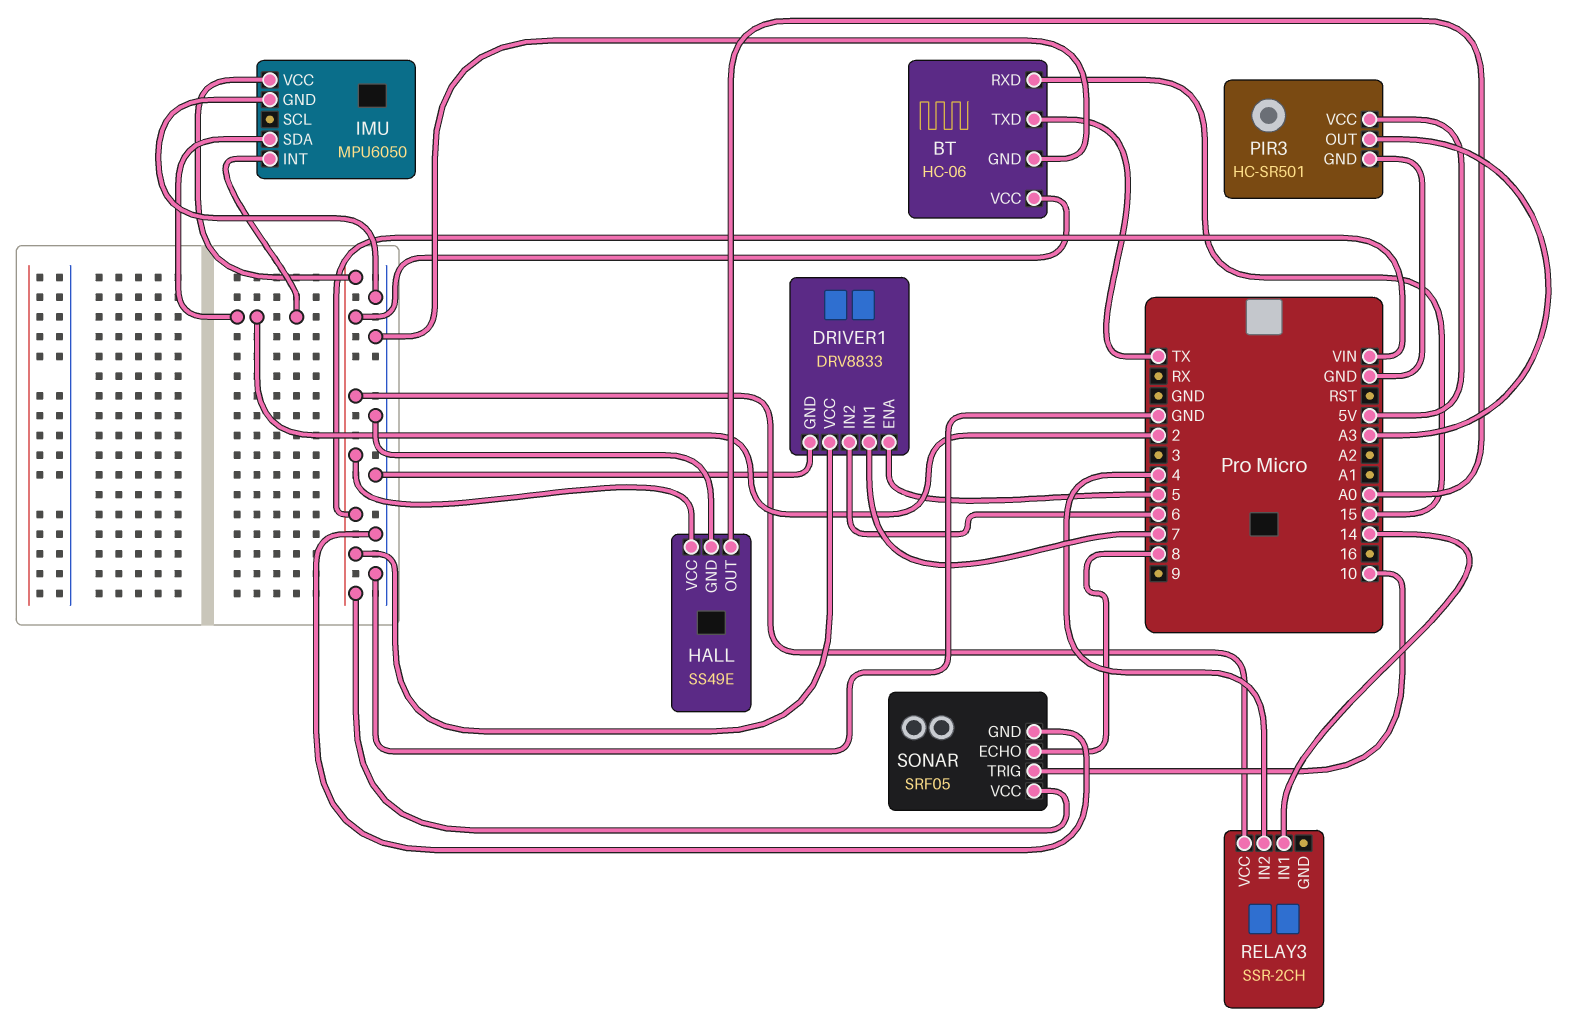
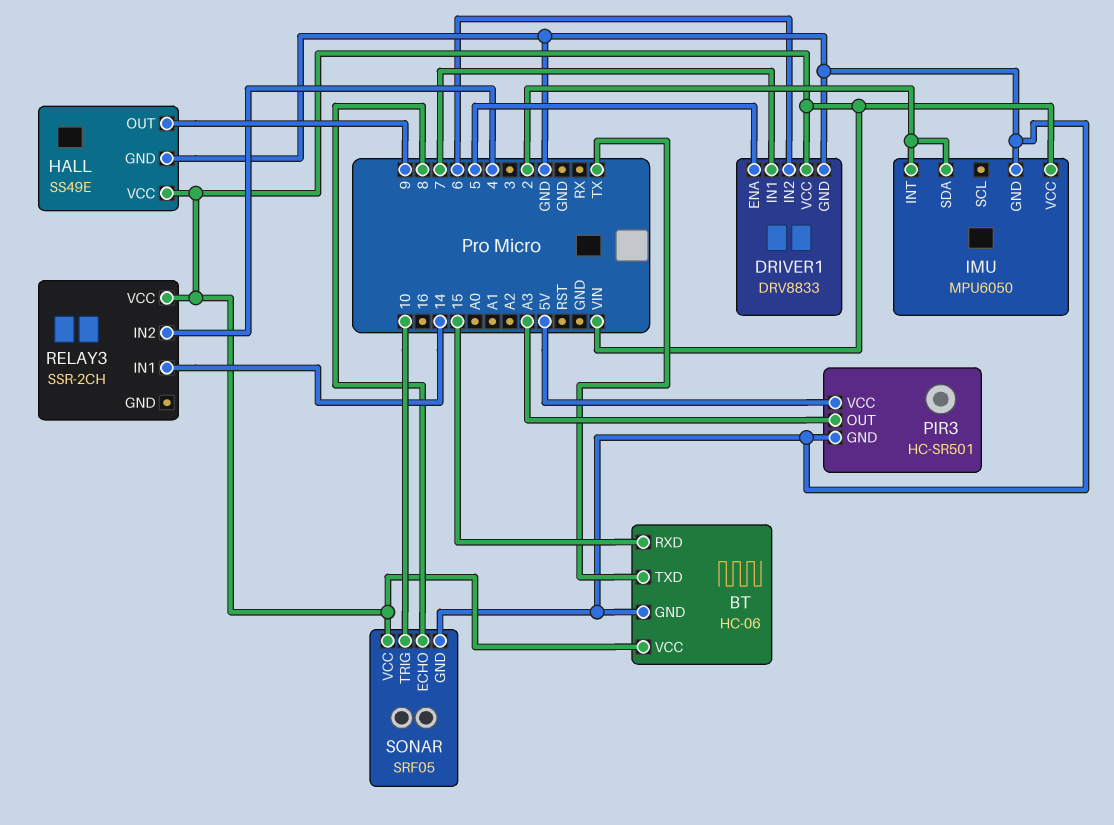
HALL pin OUT: A0 -> 9

